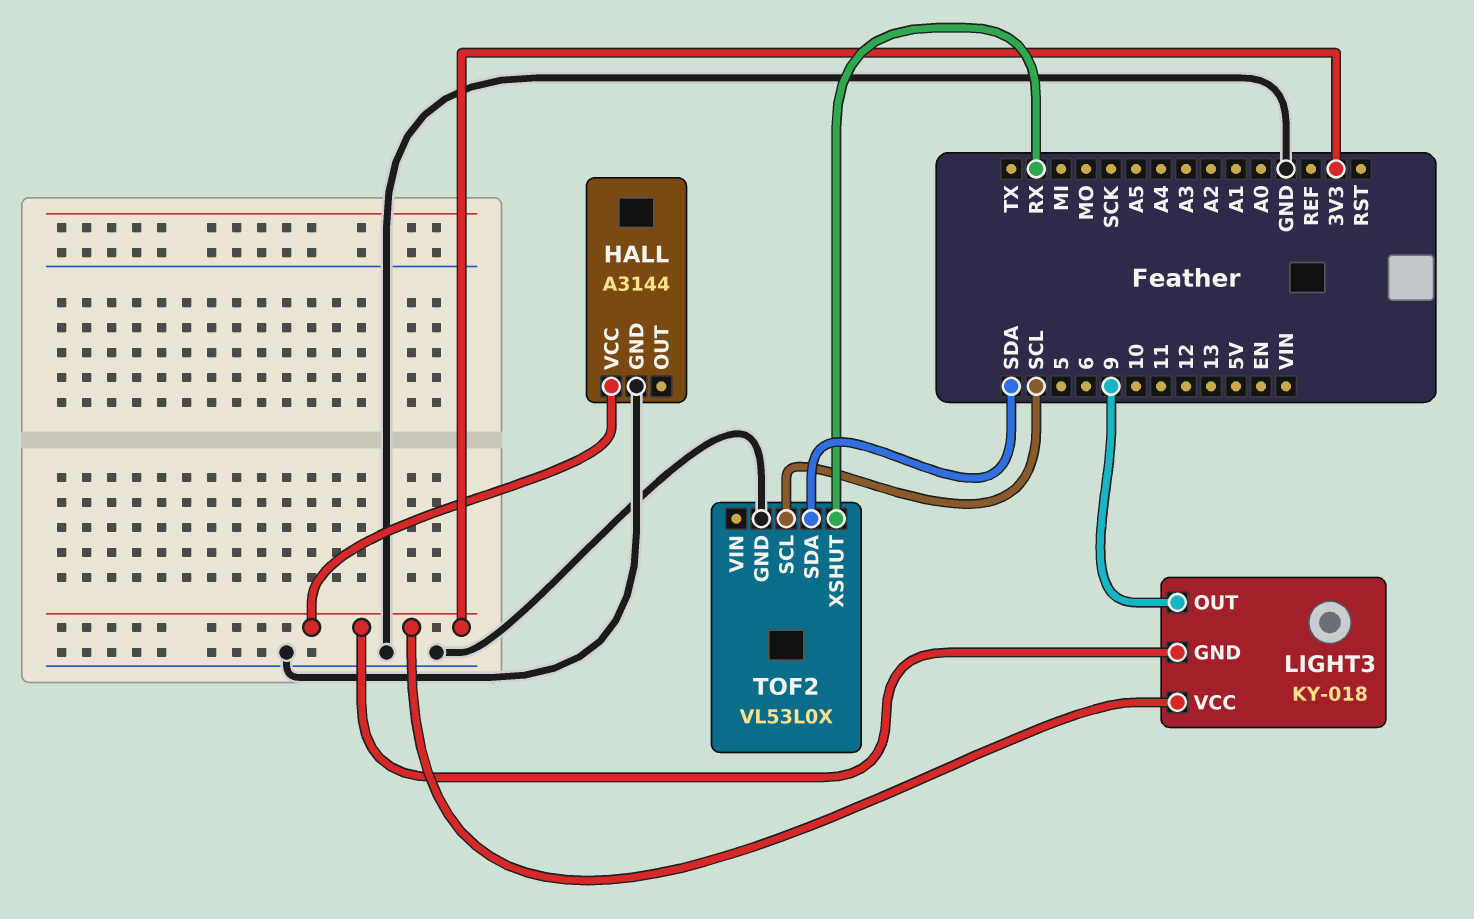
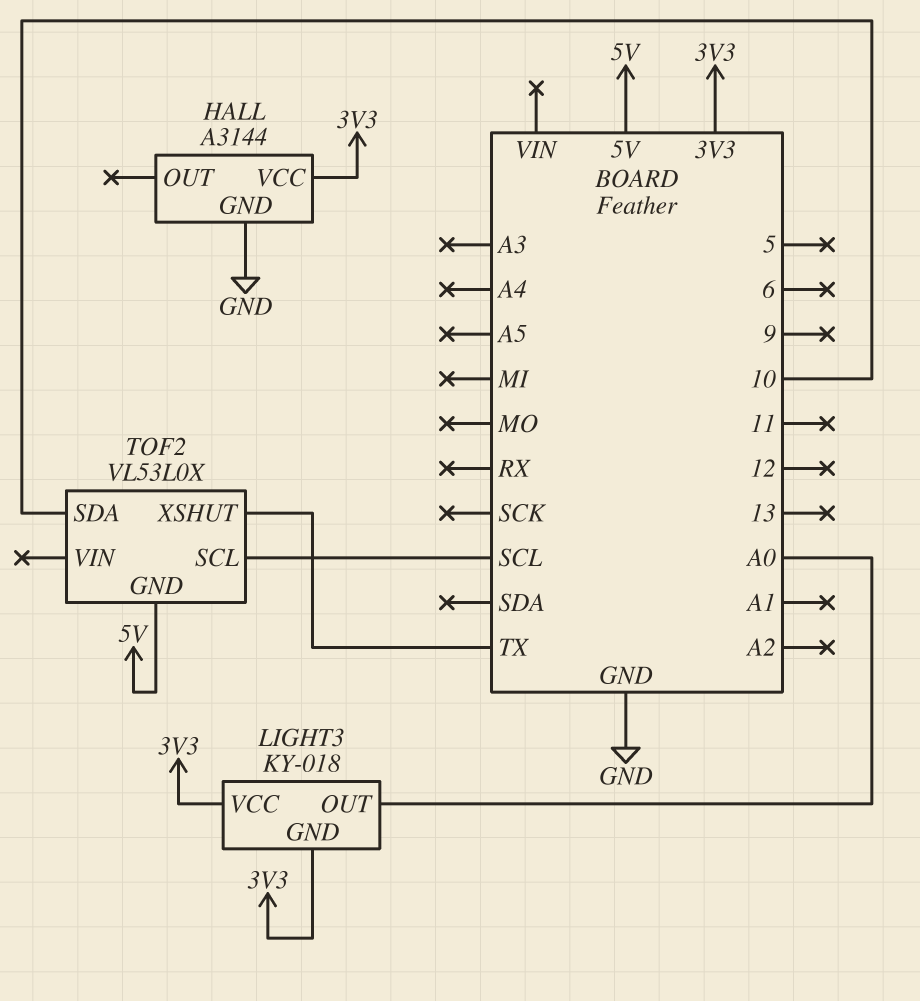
LIGHT3 pin OUT: 9 -> A0
TOF2 pin GND: GND -> 5V
TOF2 pin SDA: SDA -> 10
TOF2 pin XSHUT: RX -> TX

